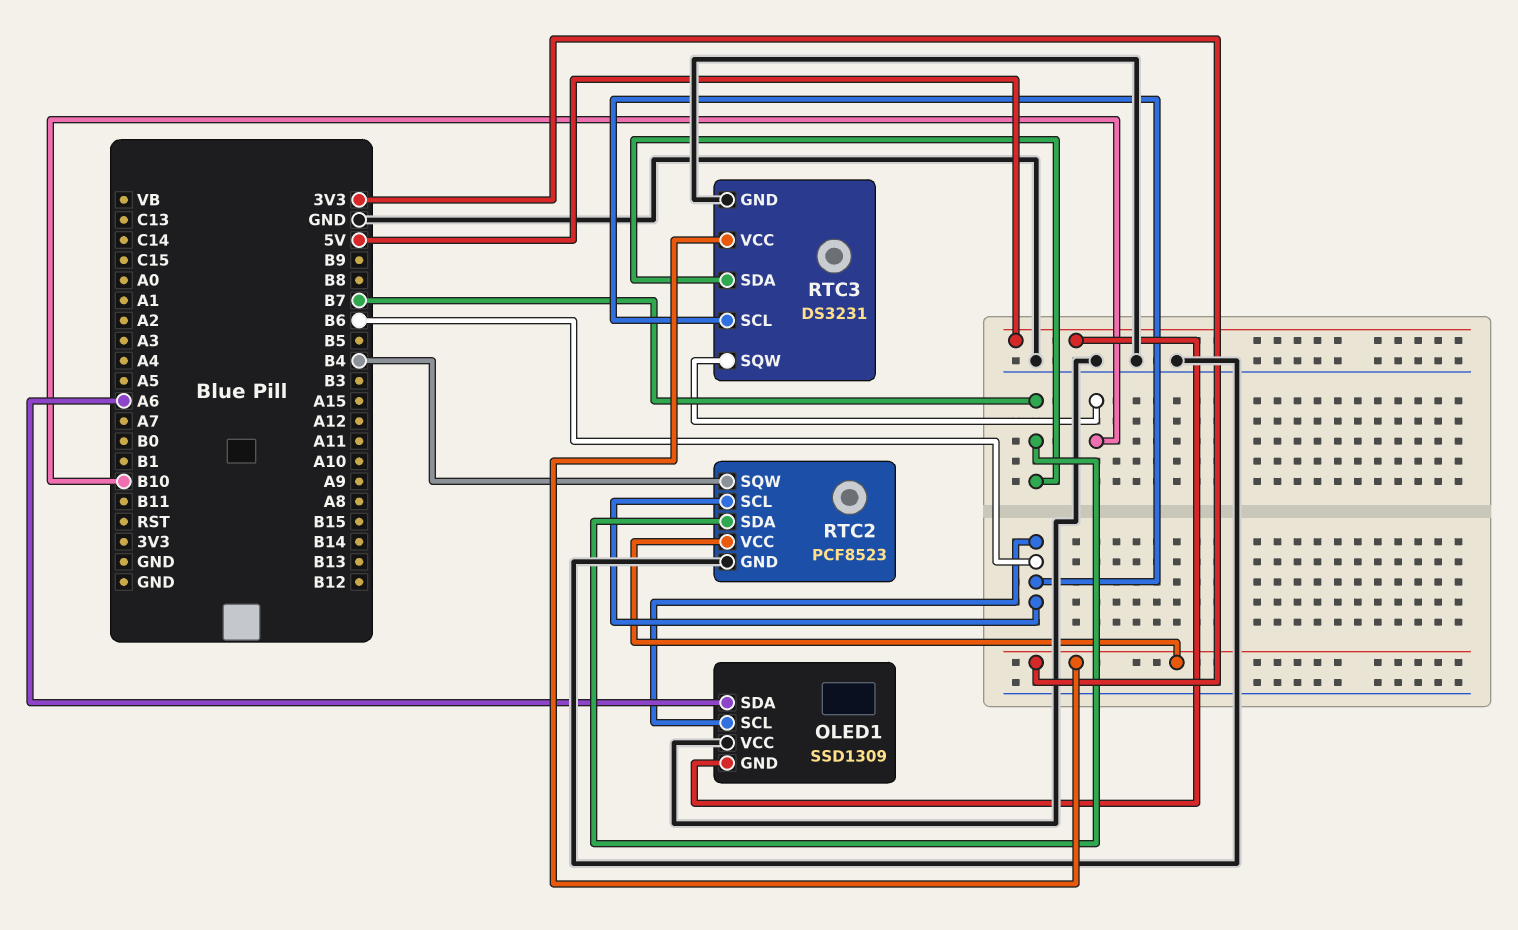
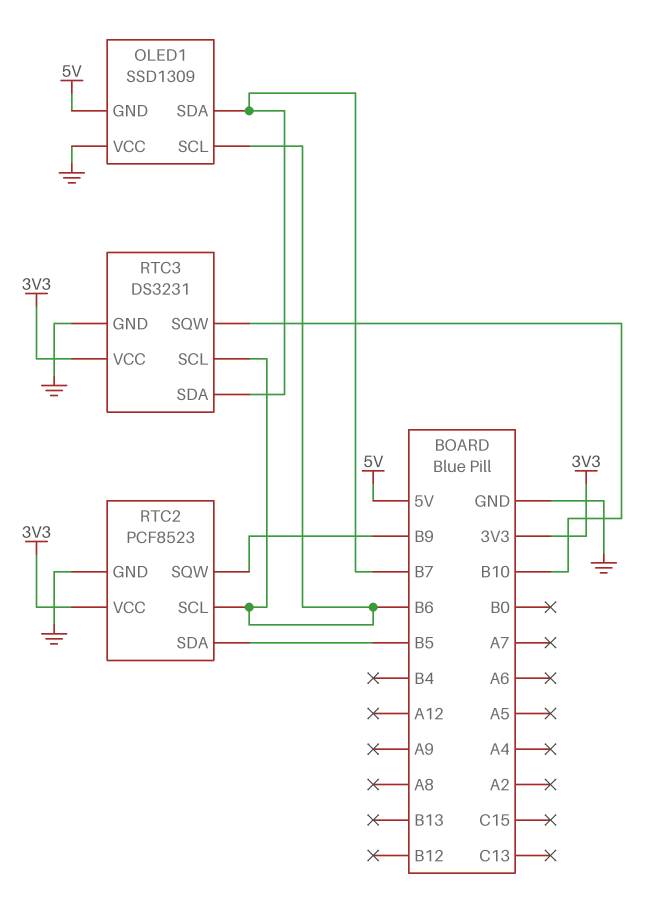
OLED1 pin SDA: A6 -> B7
RTC2 pin SDA: B7 -> B5
RTC2 pin SQW: B4 -> B9

